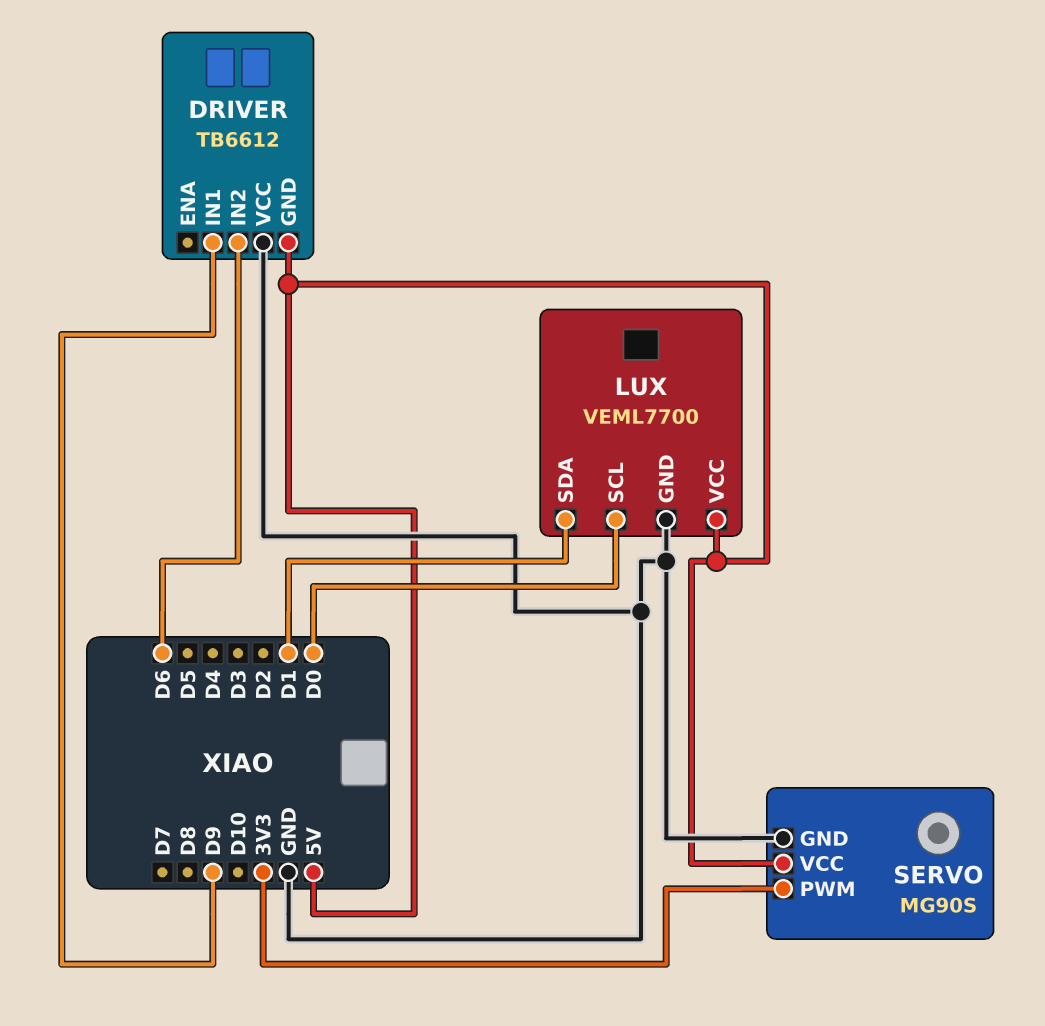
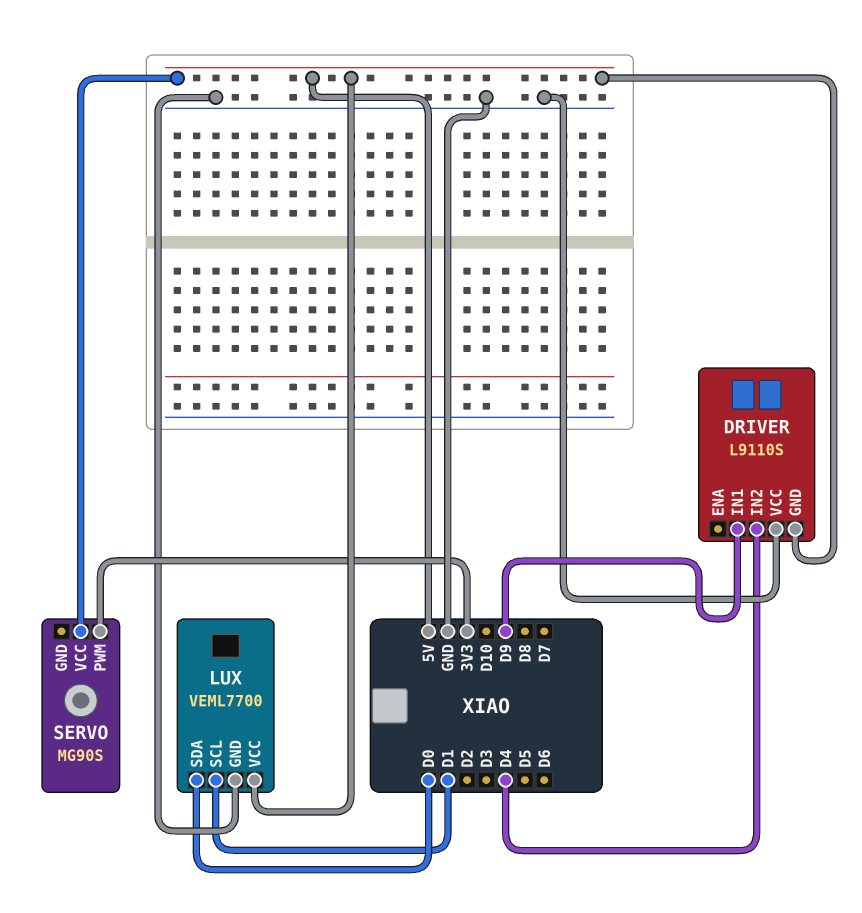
DRIVER: TB6612 -> L9110S
DRIVER pin IN2: D6 -> D4
LUX pin SCL: D0 -> D1
LUX pin SDA: D1 -> D0
SERVO pin GND: GND -> none

